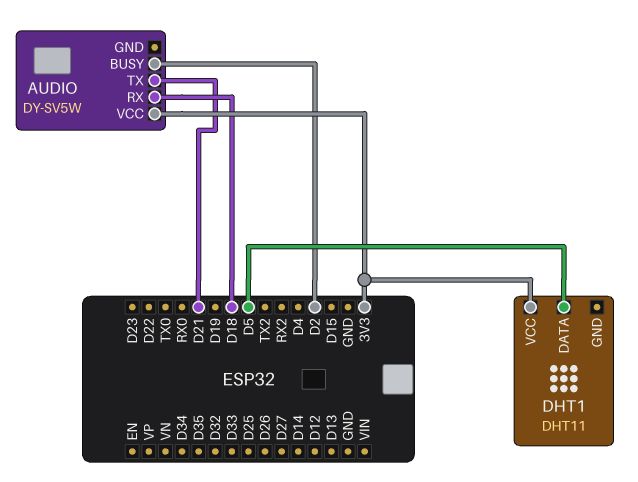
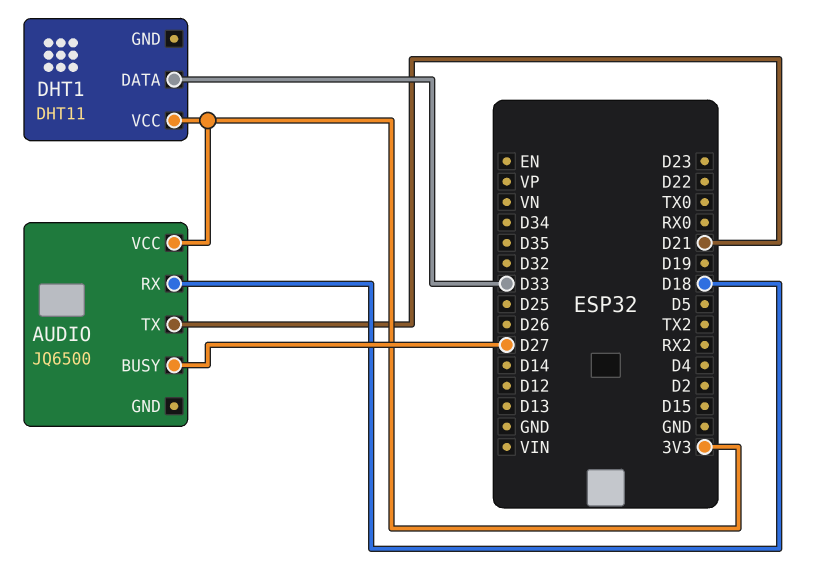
AUDIO: DY-SV5W -> JQ6500
AUDIO pin BUSY: D2 -> D27
DHT1 pin DATA: D5 -> D33

